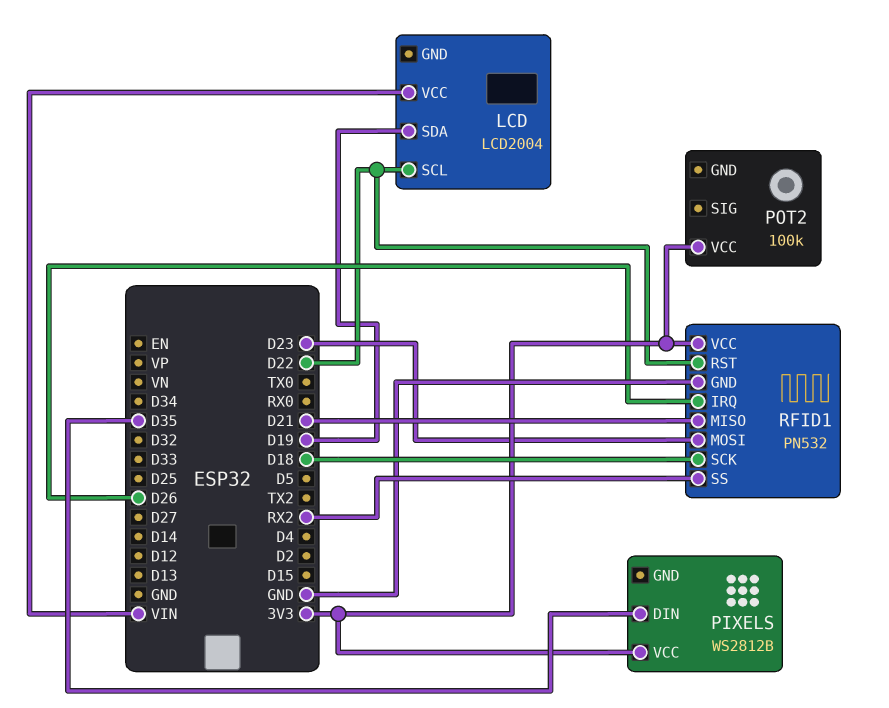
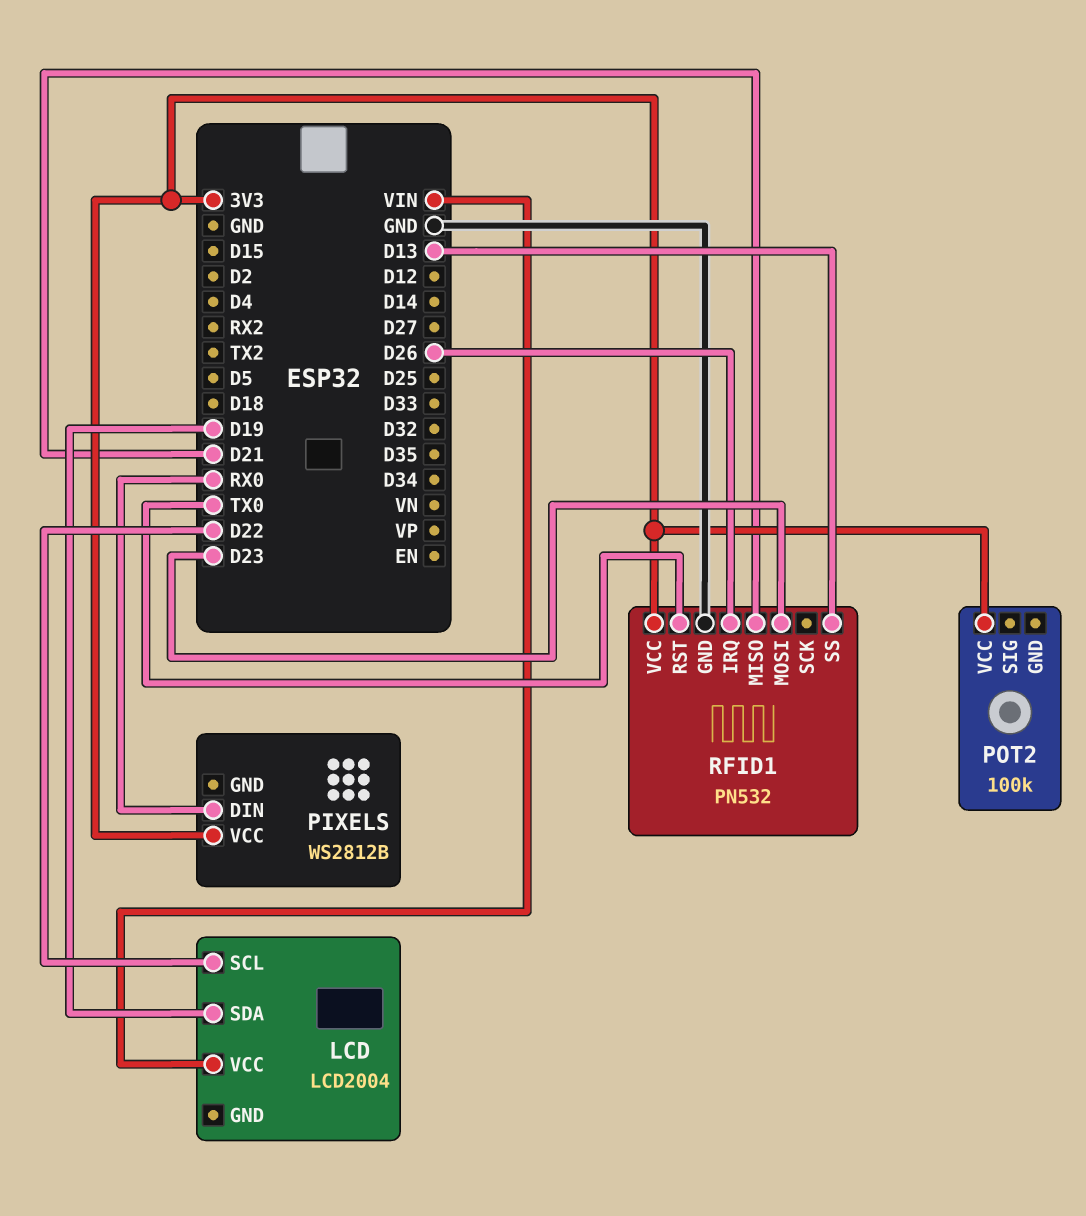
PIXELS pin DIN: D35 -> RX0
RFID1 pin RST: D22 -> TX0
RFID1 pin SCK: D18 -> none
RFID1 pin SS: RX2 -> D13

